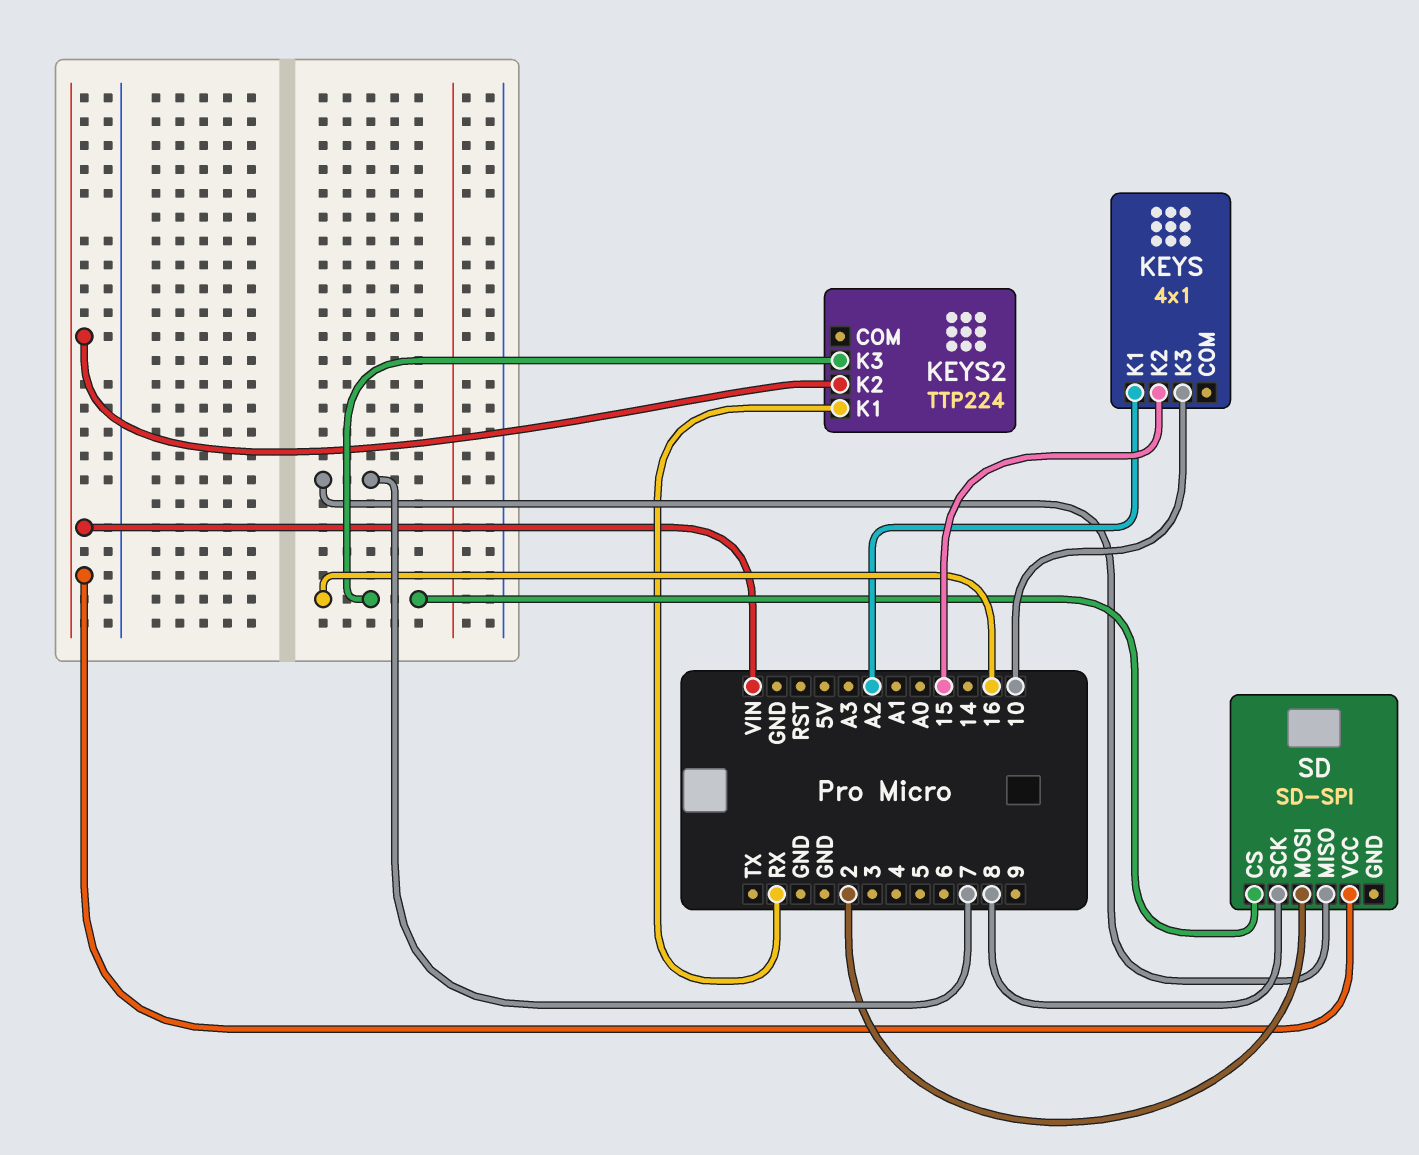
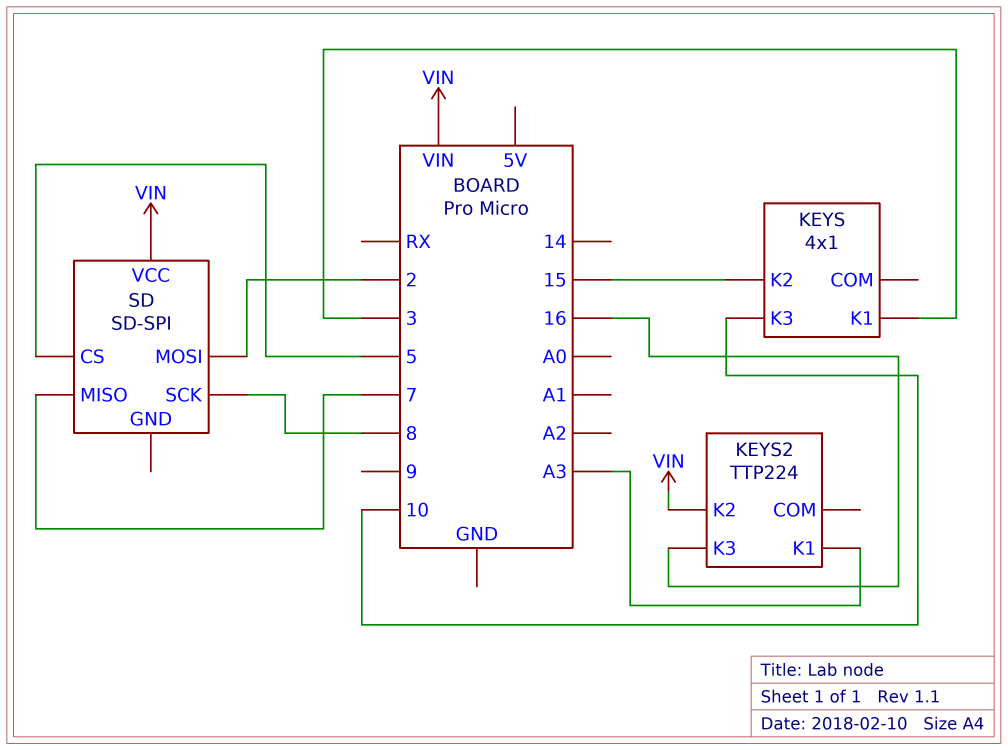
KEYS pin K1: A2 -> 3
KEYS2 pin K1: RX -> A3
SD pin CS: 16 -> 5

